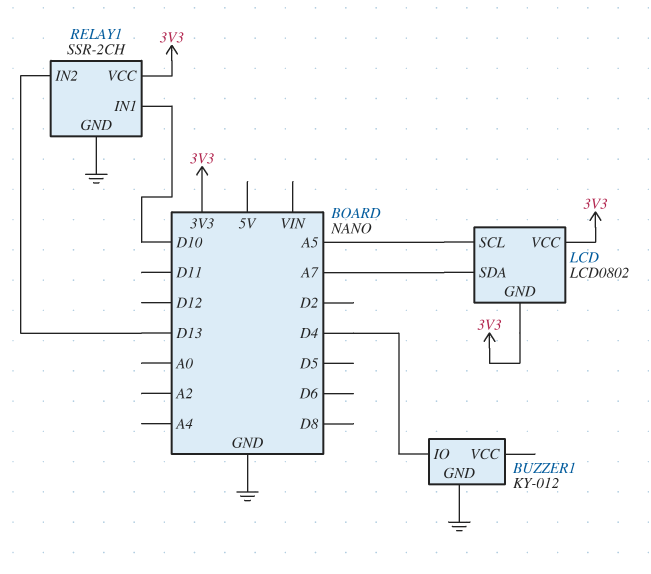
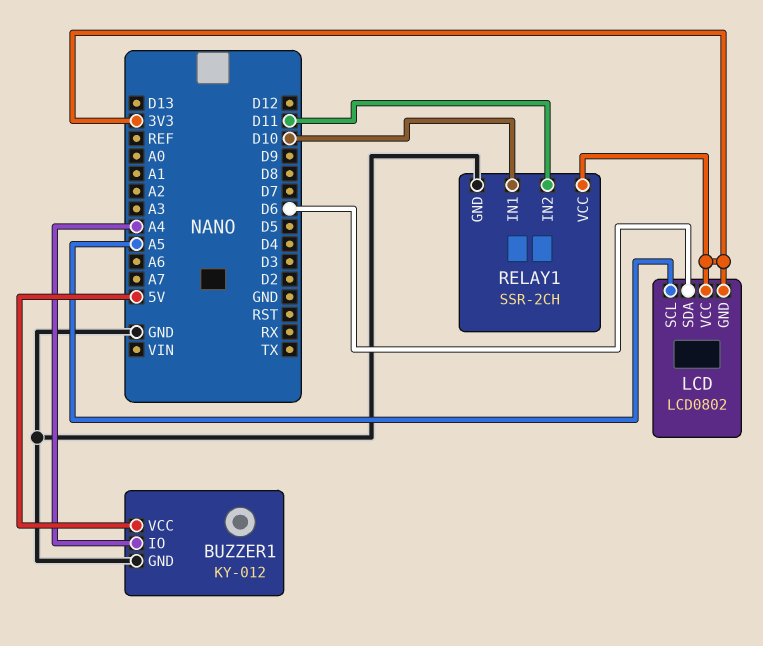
BUZZER1 pin IO: D4 -> A4
BUZZER1 pin VCC: none -> 5V
LCD pin SDA: A7 -> D6
RELAY1 pin IN2: D13 -> D11

